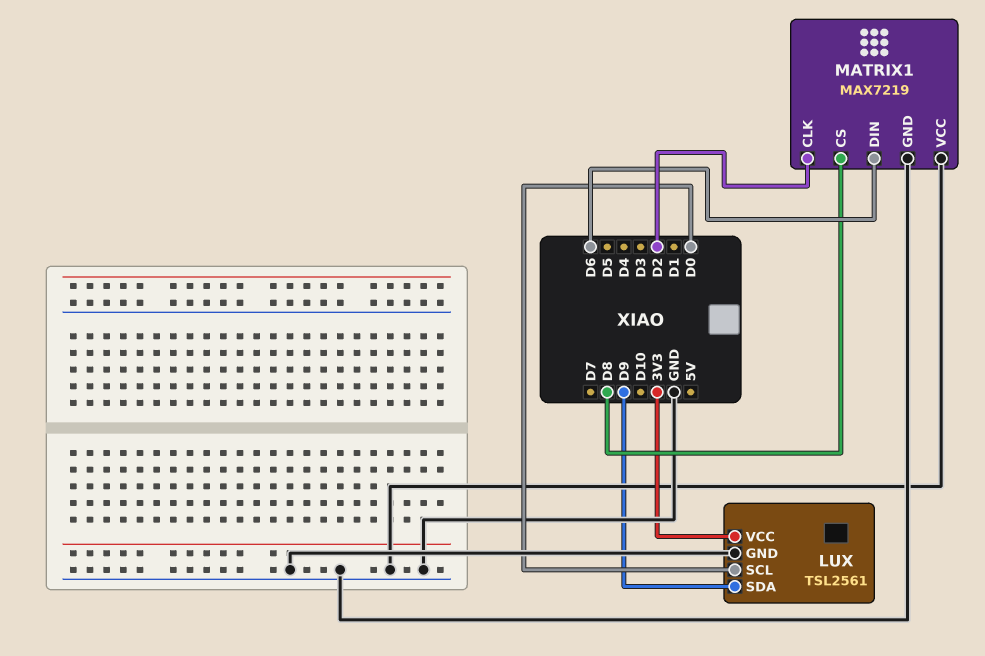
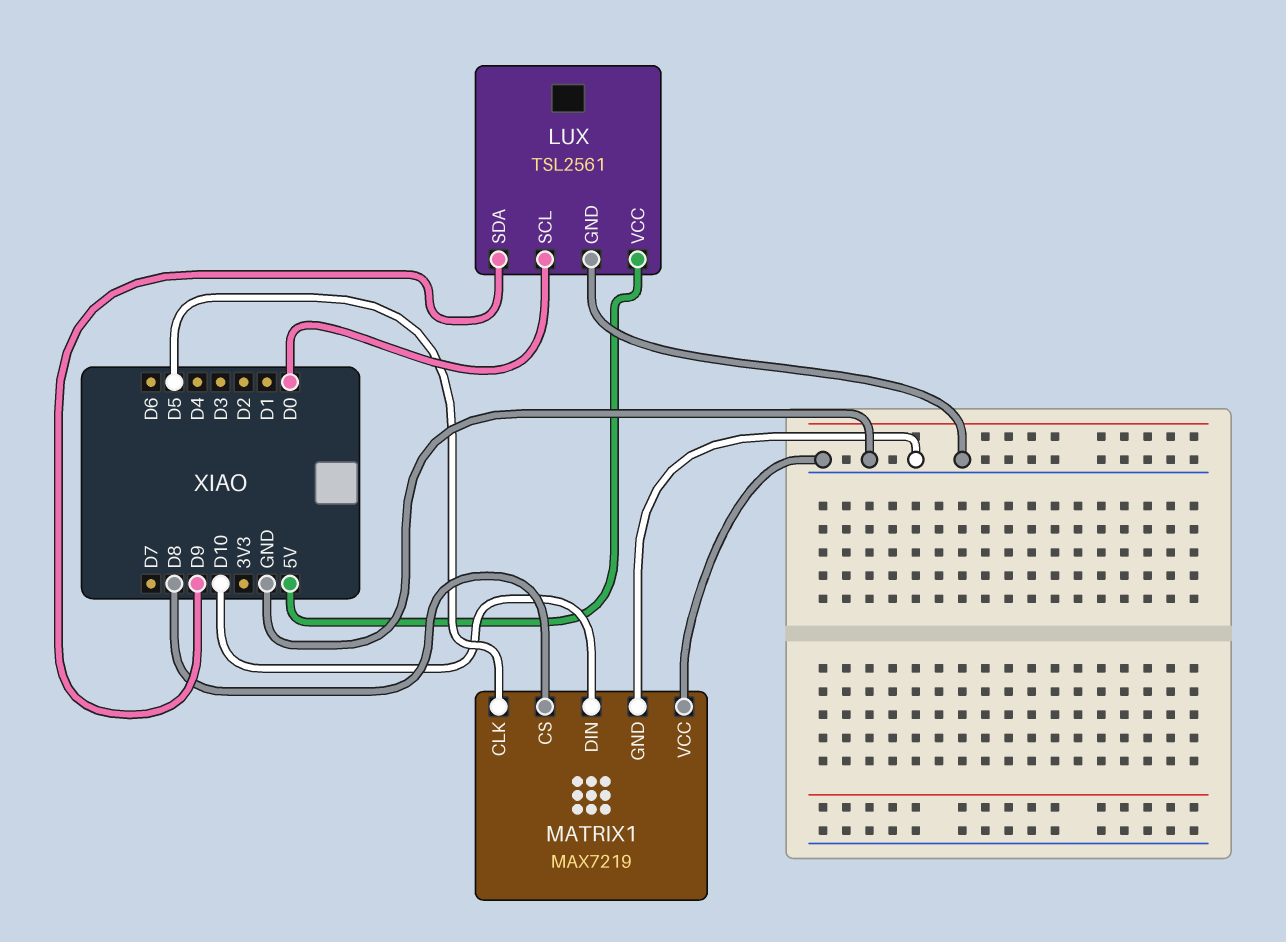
LUX pin VCC: 3V3 -> 5V
MATRIX1 pin CLK: D2 -> D5
MATRIX1 pin DIN: D6 -> D10

